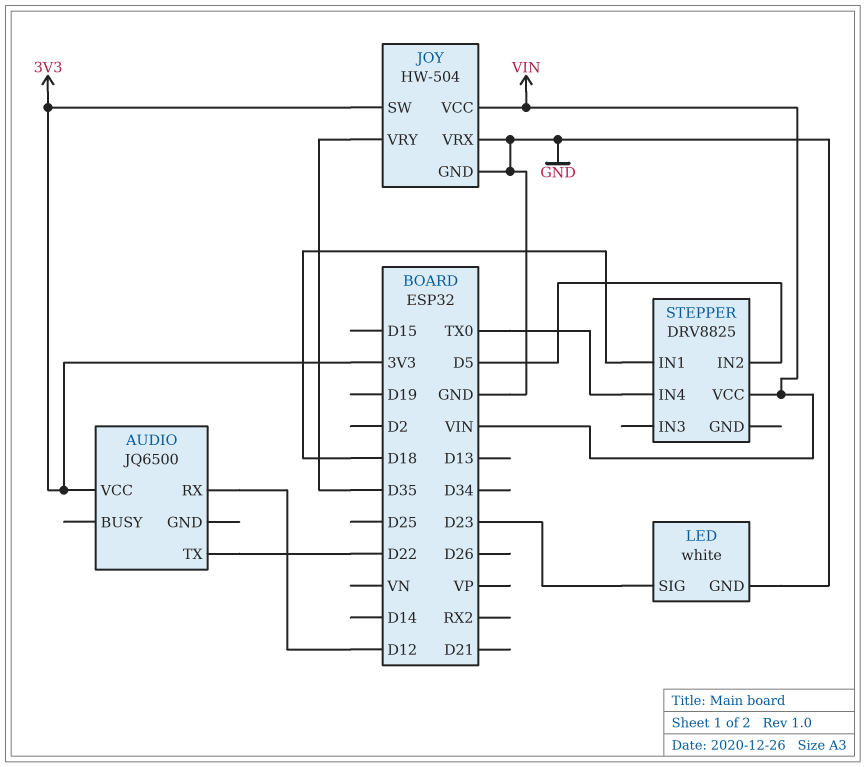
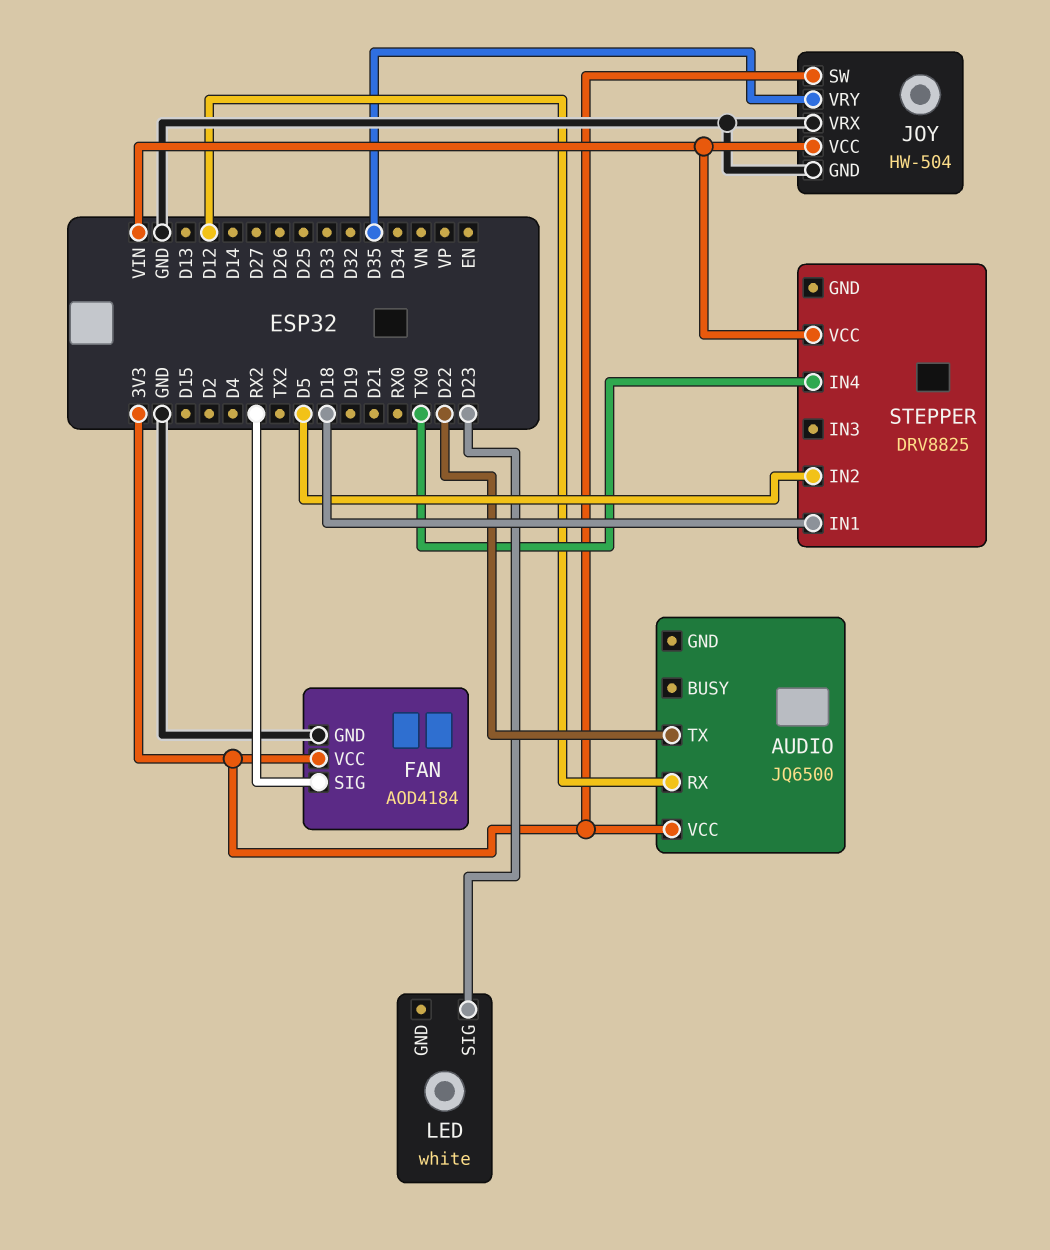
FAN: none -> AOD4184
FAN pin GND: none -> GND
FAN pin SIG: none -> RX2
FAN pin VCC: none -> 3V3
LED pin GND: GND -> none

